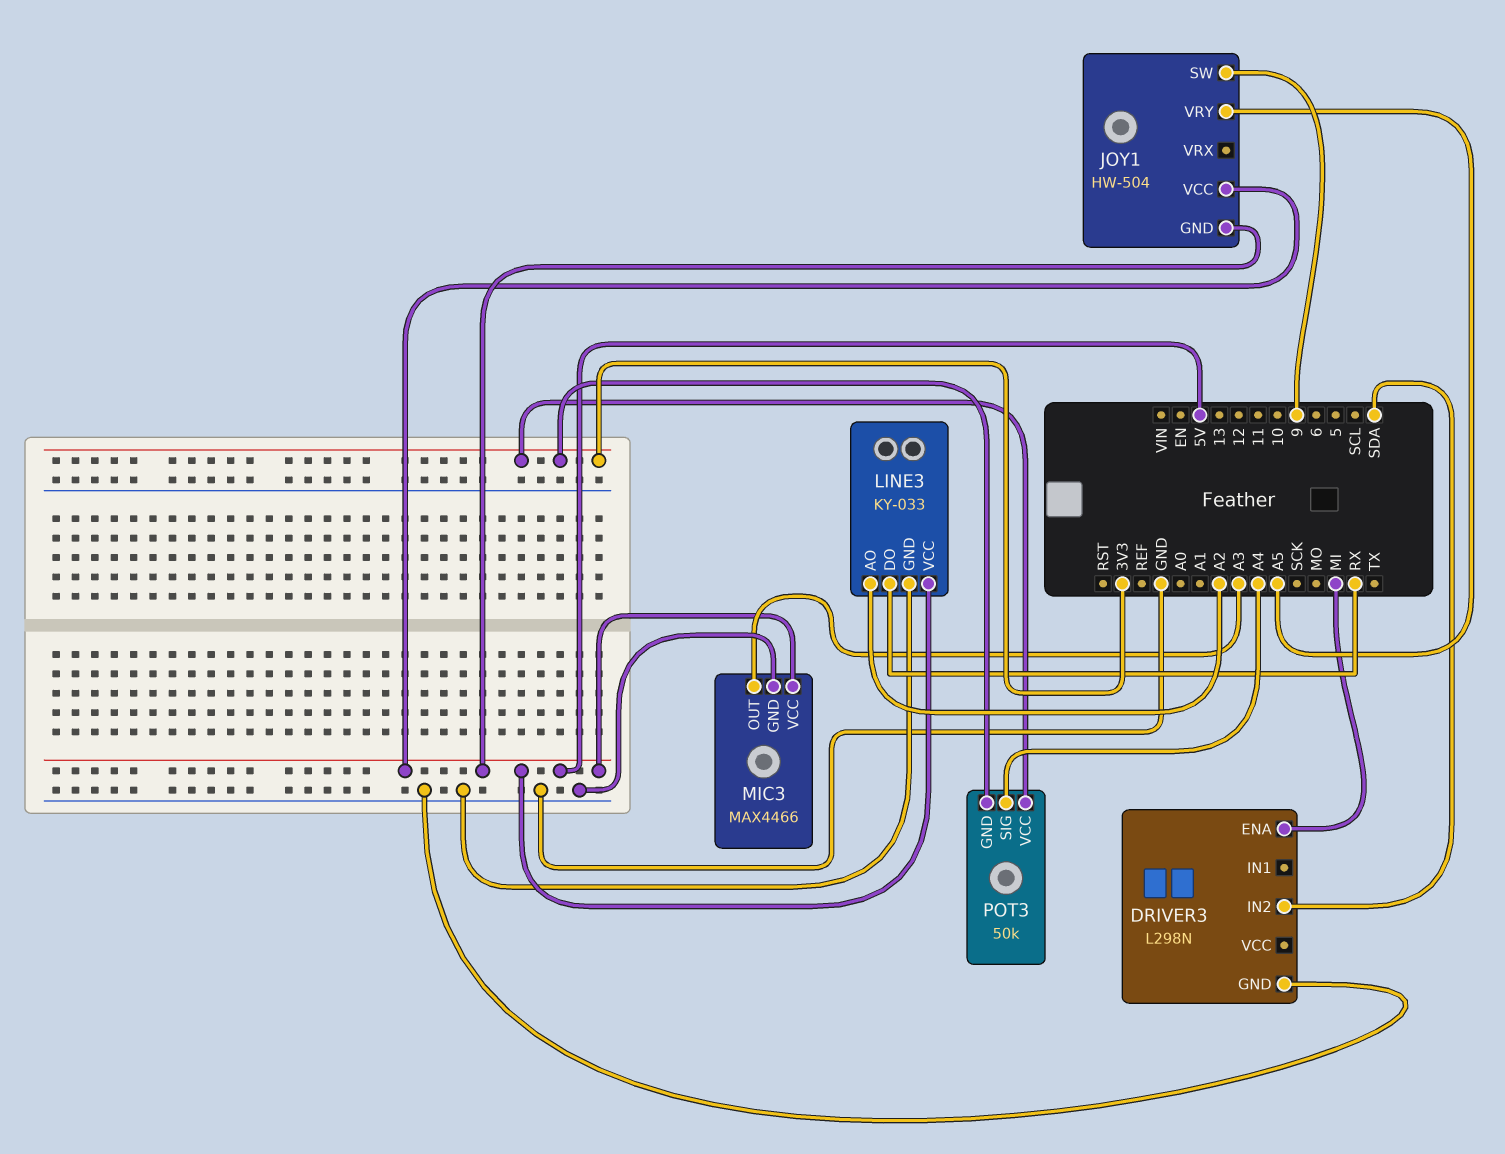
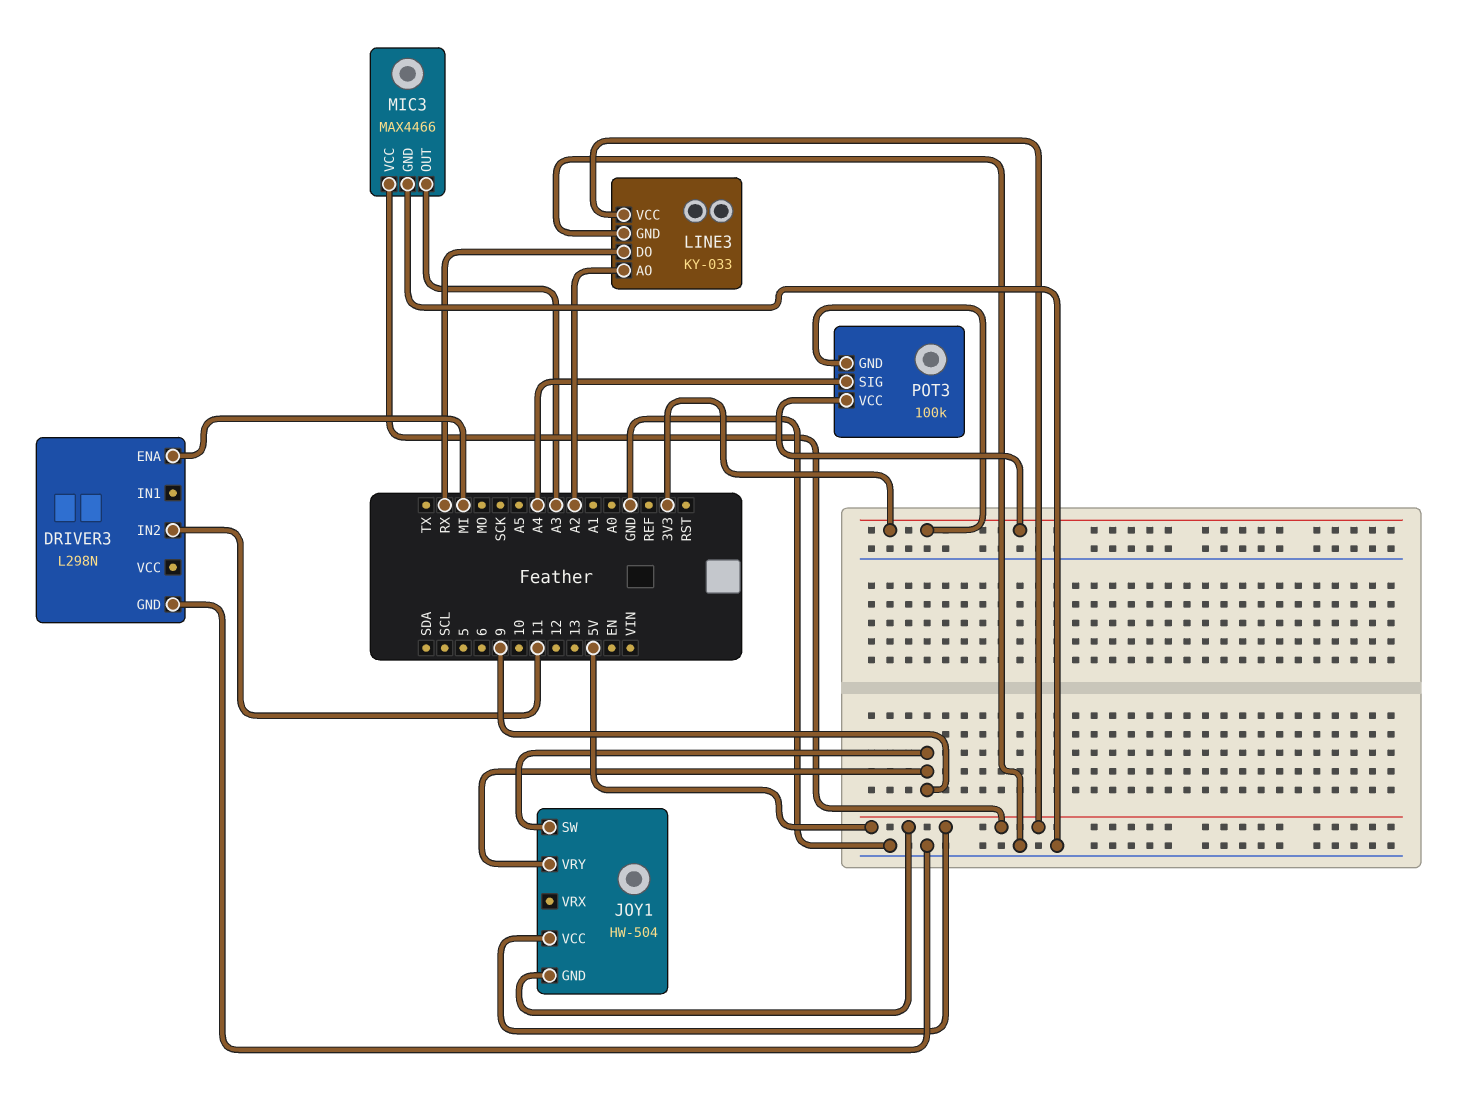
DRIVER3 pin IN2: SDA -> 11
JOY1 pin VRY: A5 -> 9
POT3: 50k -> 100k

